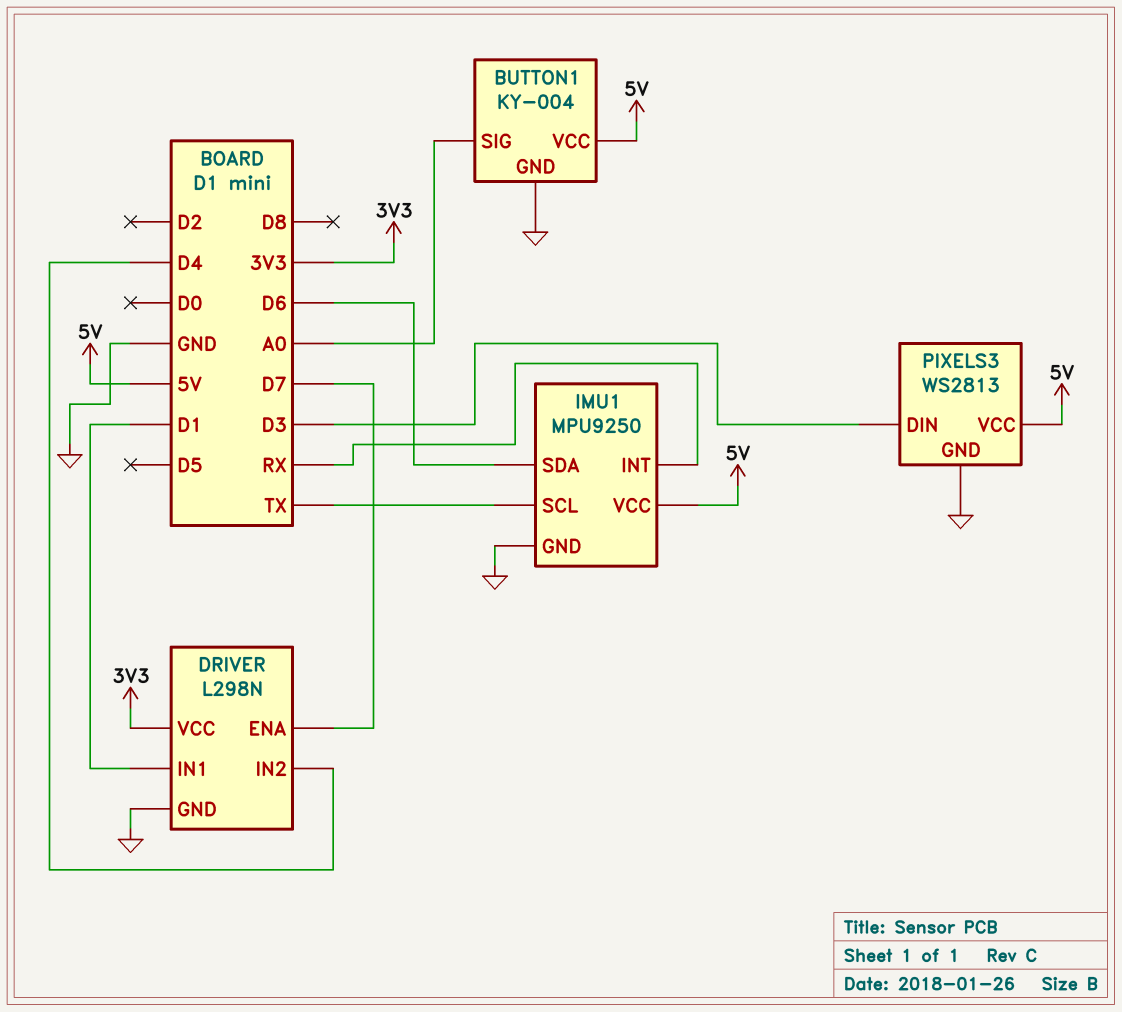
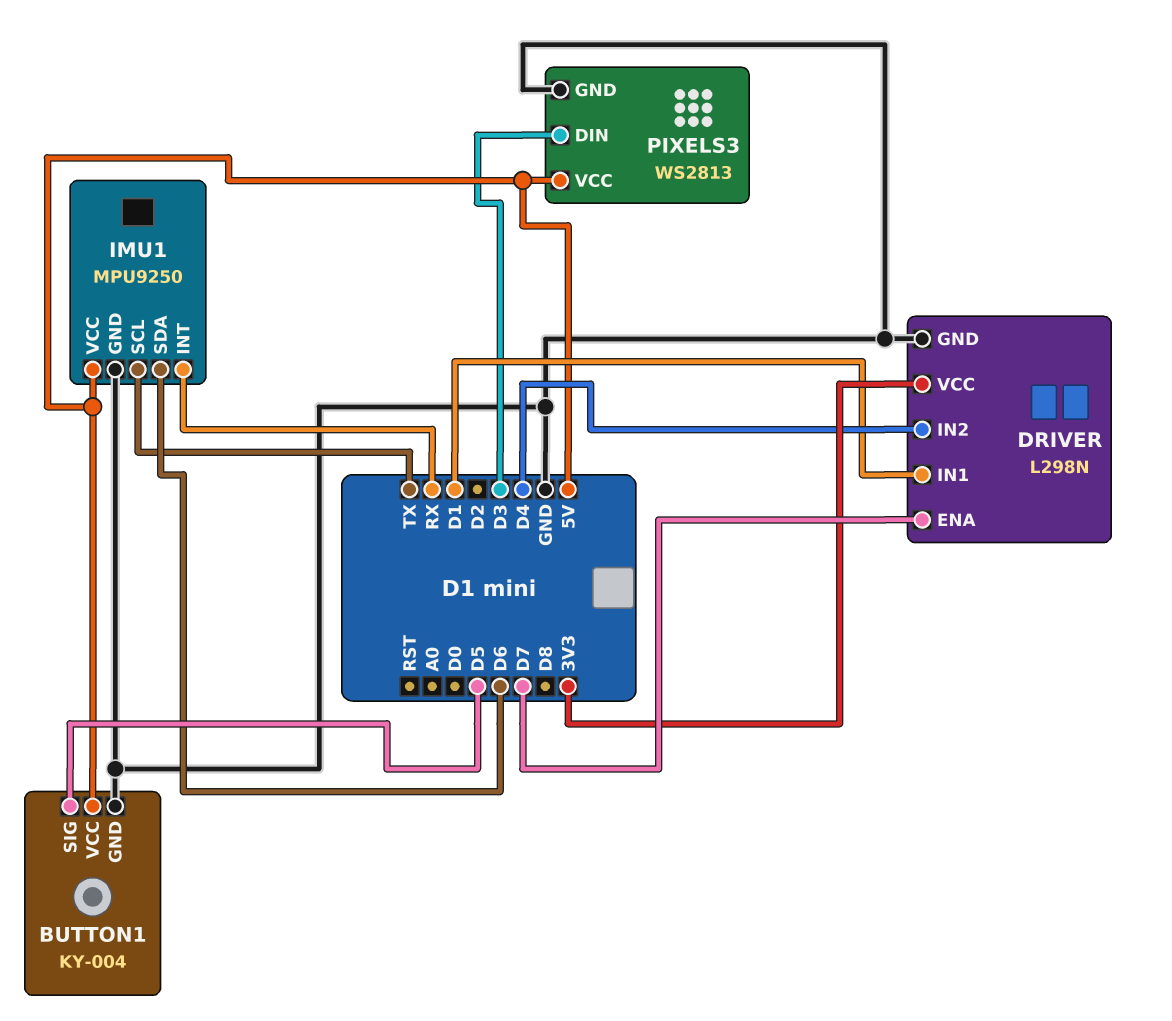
BUTTON1 pin SIG: A0 -> D5

